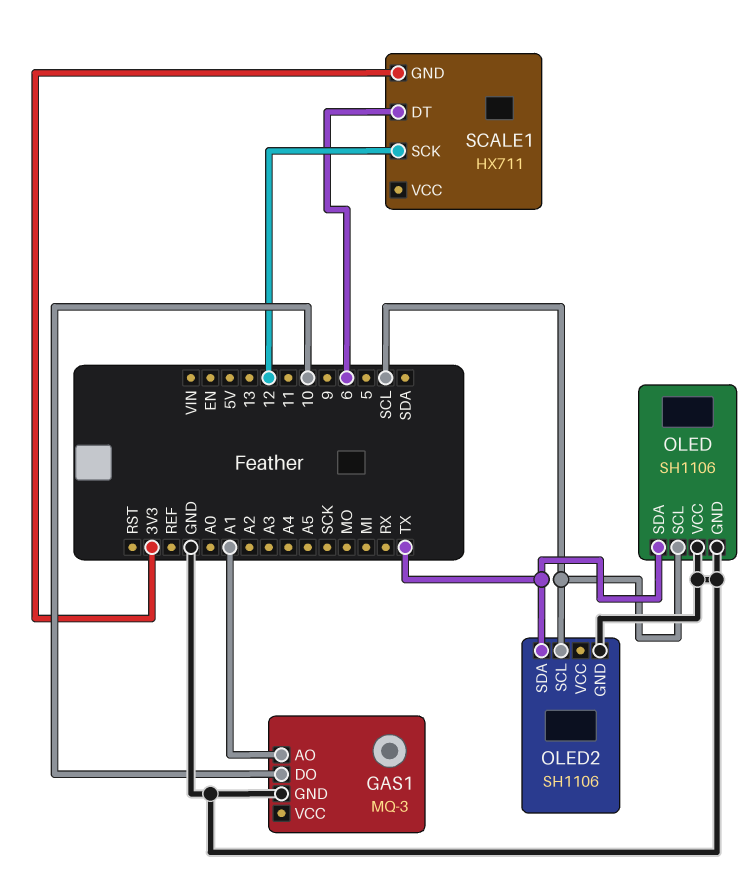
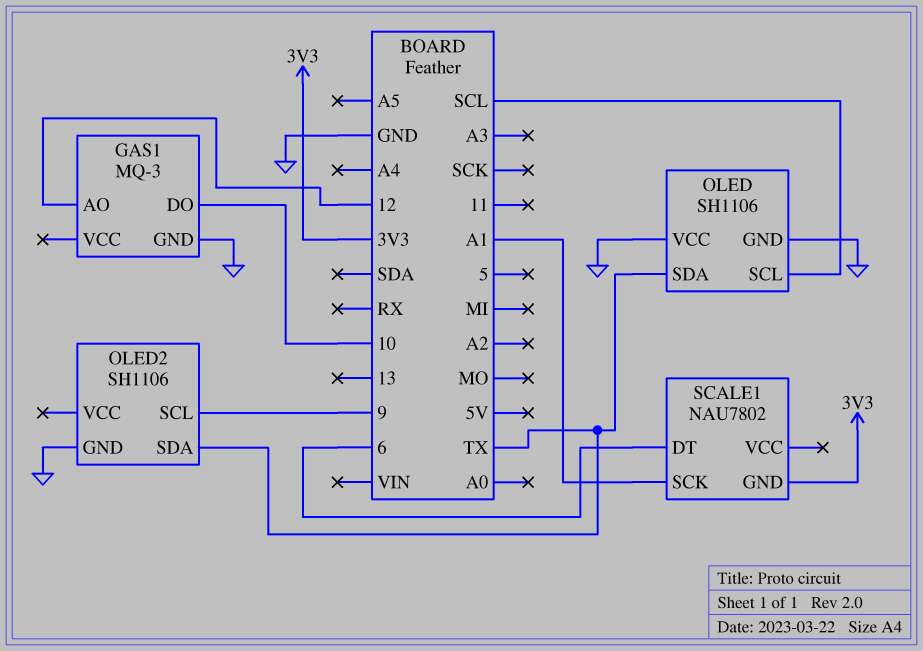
GAS1 pin AO: A1 -> 12
OLED2 pin SCL: SCL -> 9
SCALE1: HX711 -> NAU7802
SCALE1 pin SCK: 12 -> A1

